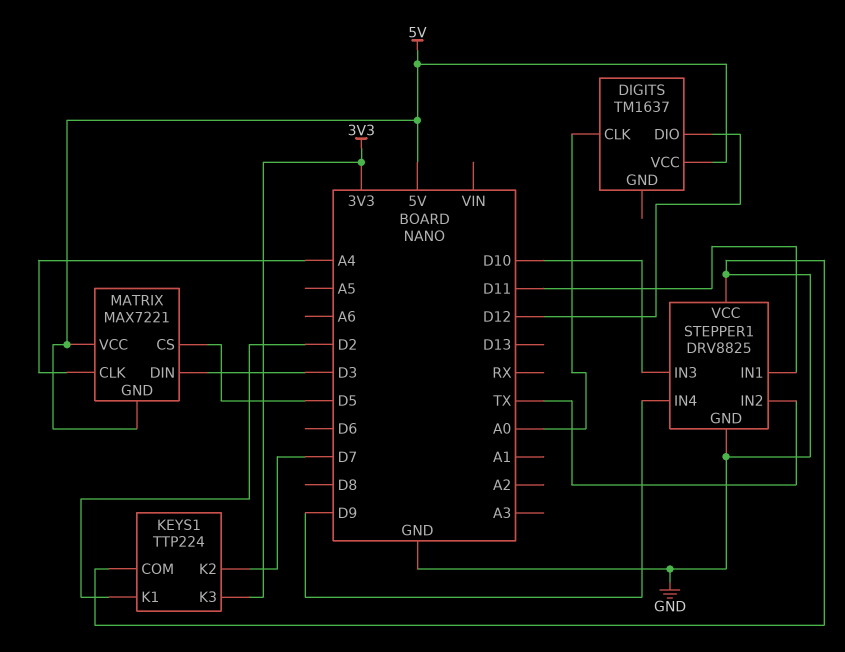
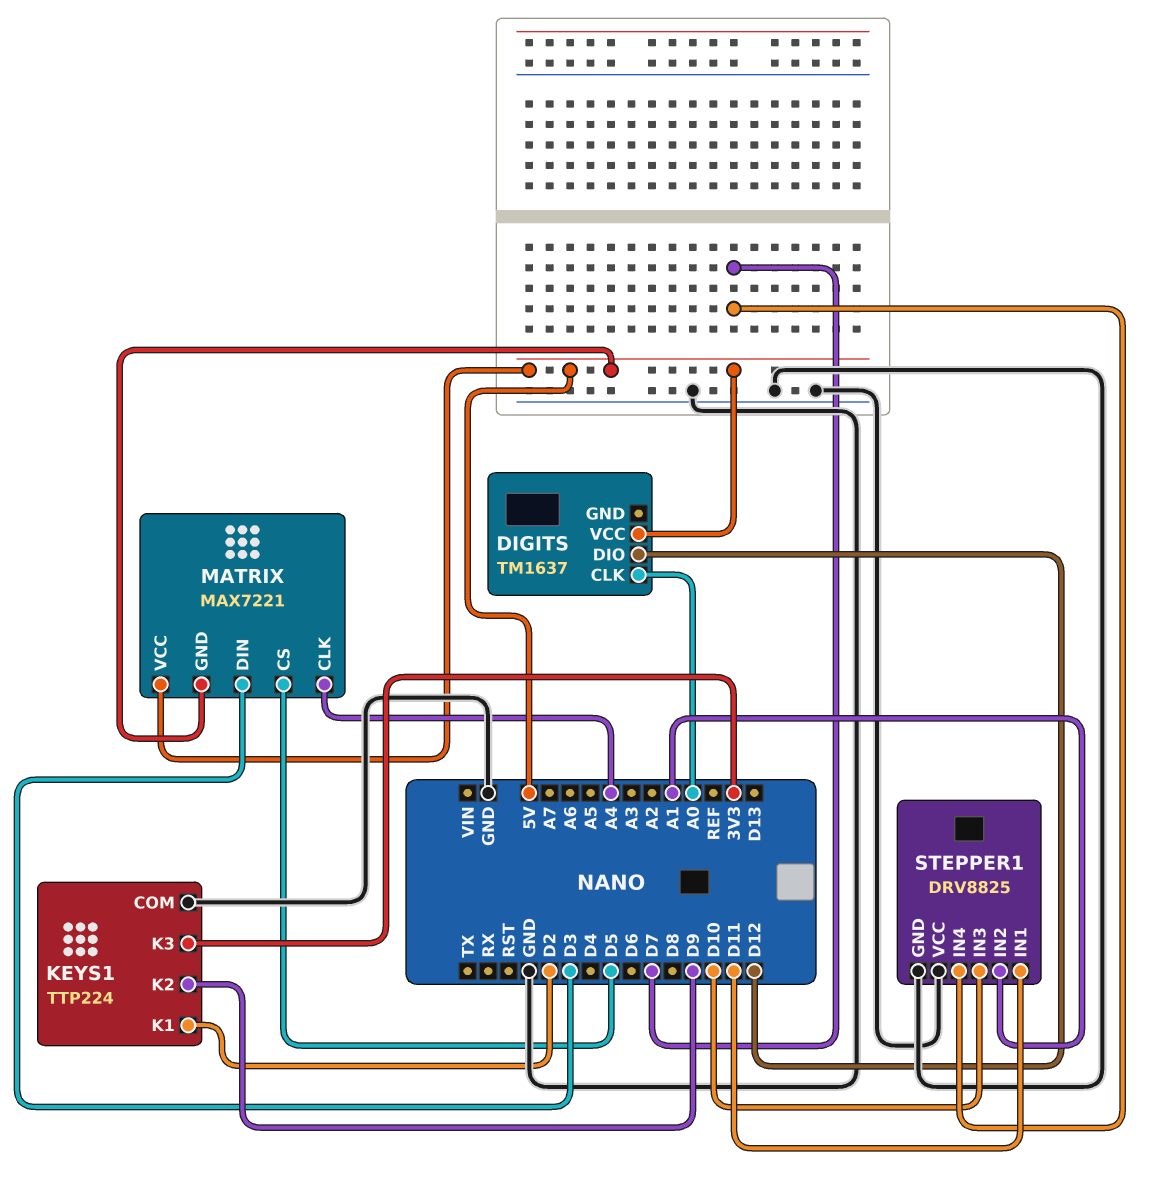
KEYS1 pin K2: D7 -> D9
STEPPER1 pin IN2: TX -> A1
STEPPER1 pin IN4: D9 -> D7

